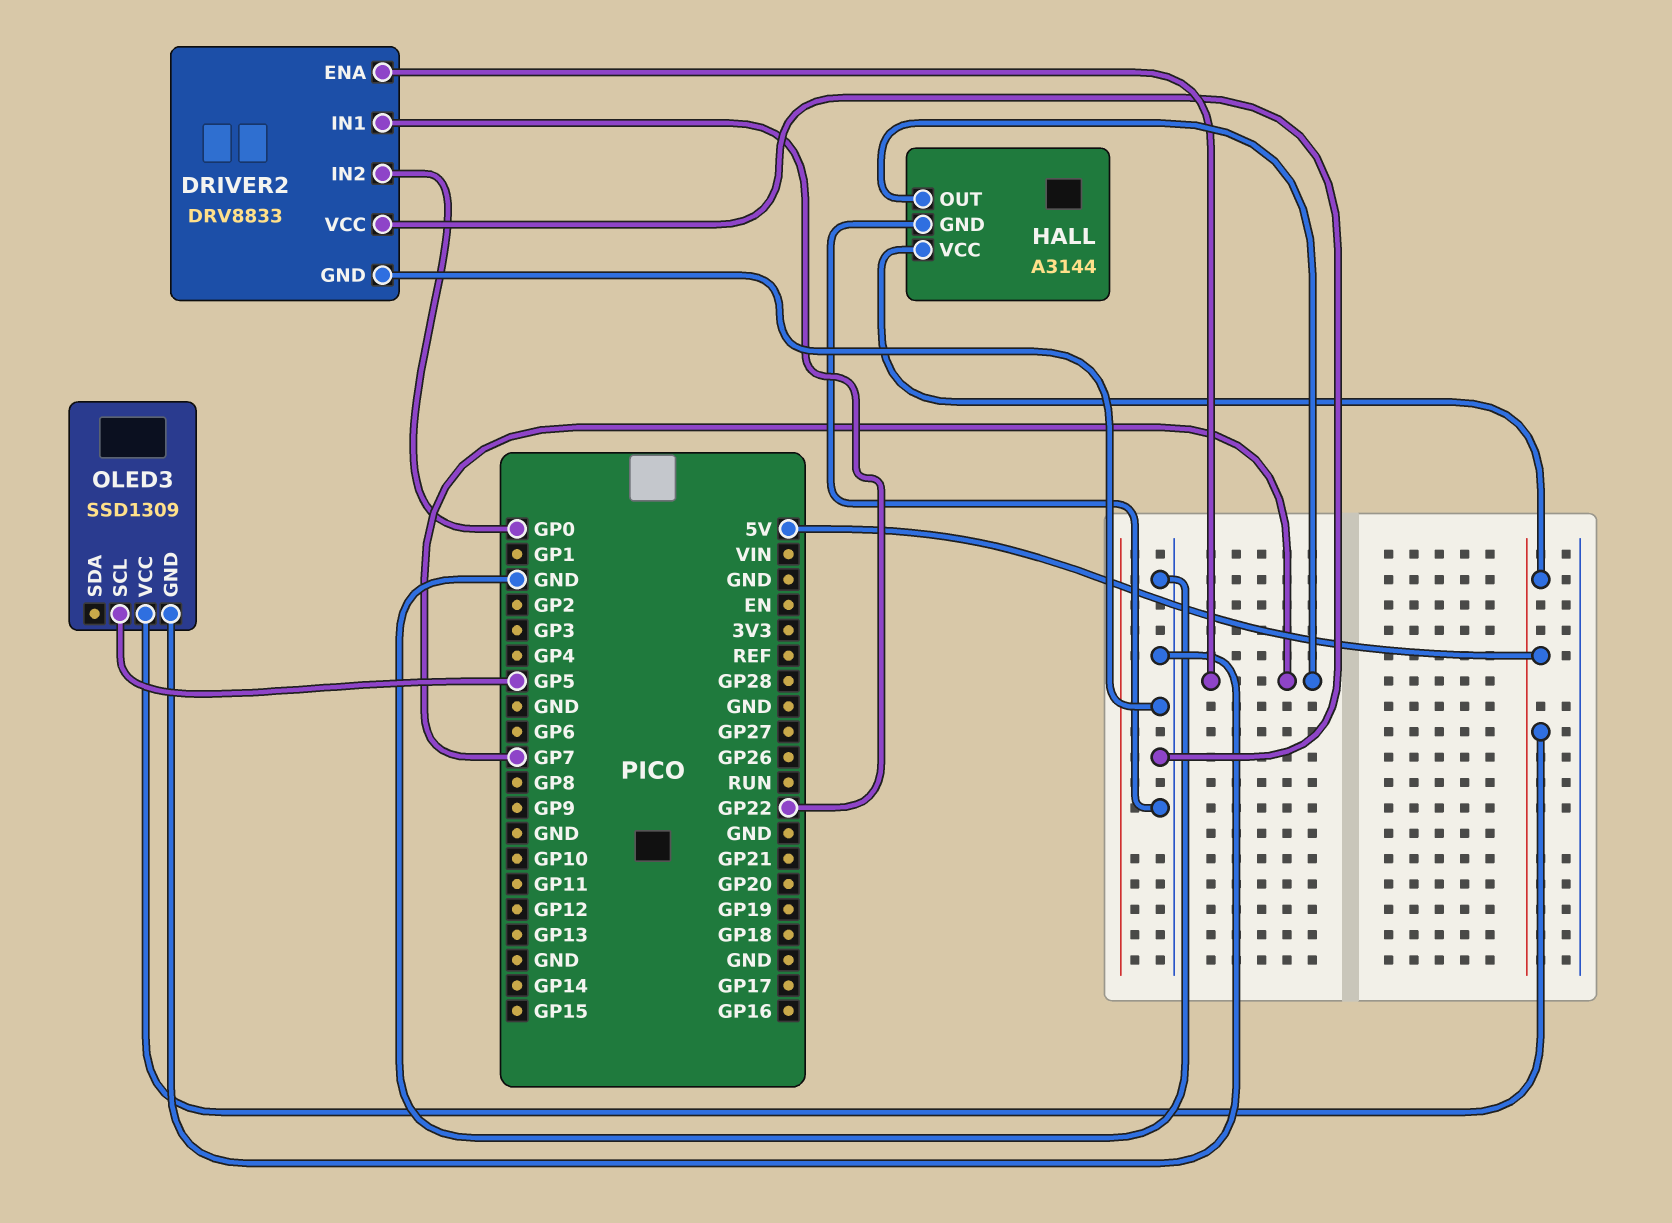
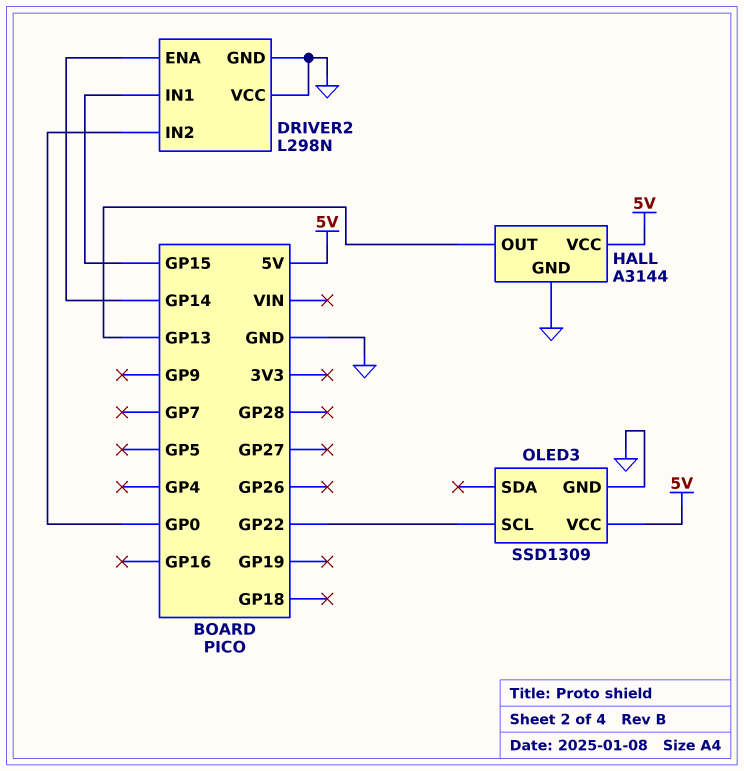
DRIVER2: DRV8833 -> L298N
DRIVER2 pin ENA: GP7 -> GP14
DRIVER2 pin IN1: GP22 -> GP15
HALL pin OUT: GP7 -> GP13
OLED3 pin SCL: GP5 -> GP22

